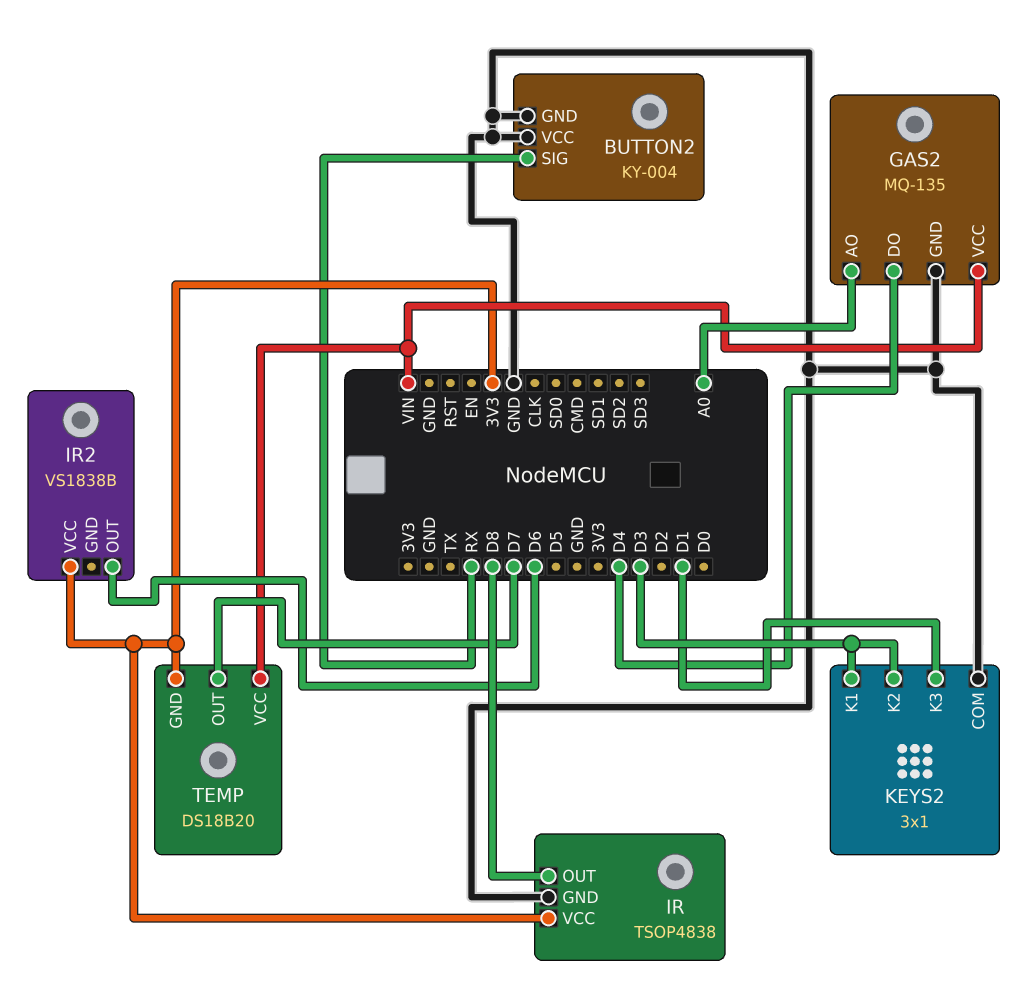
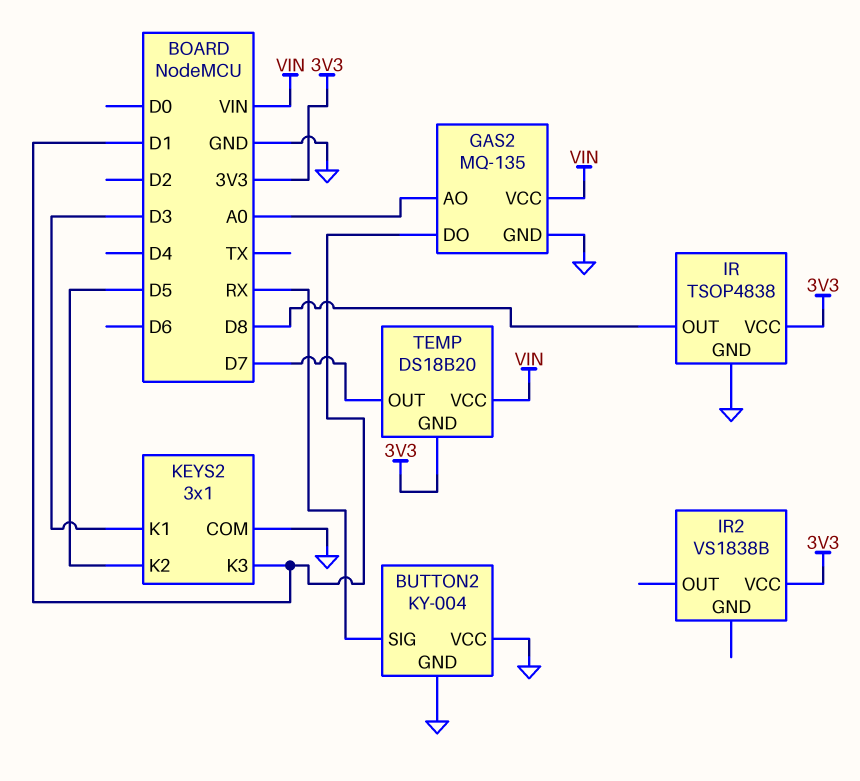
GAS2 pin DO: D4 -> D1
IR2 pin OUT: D6 -> none
KEYS2 pin K2: D3 -> D5

